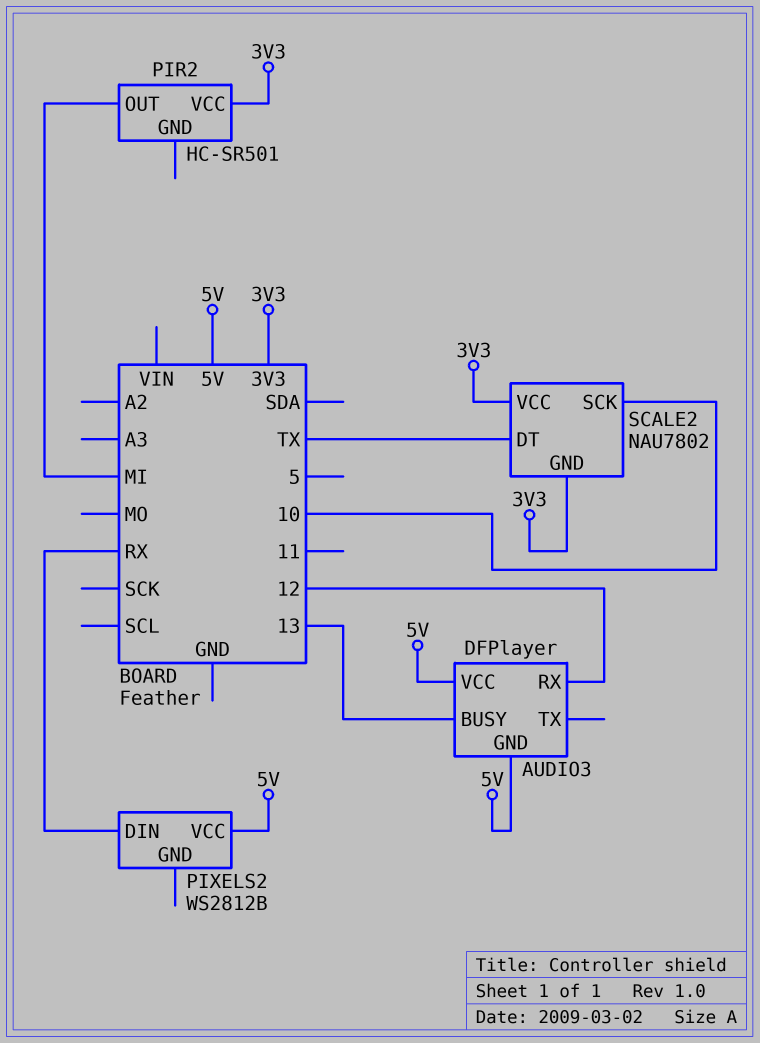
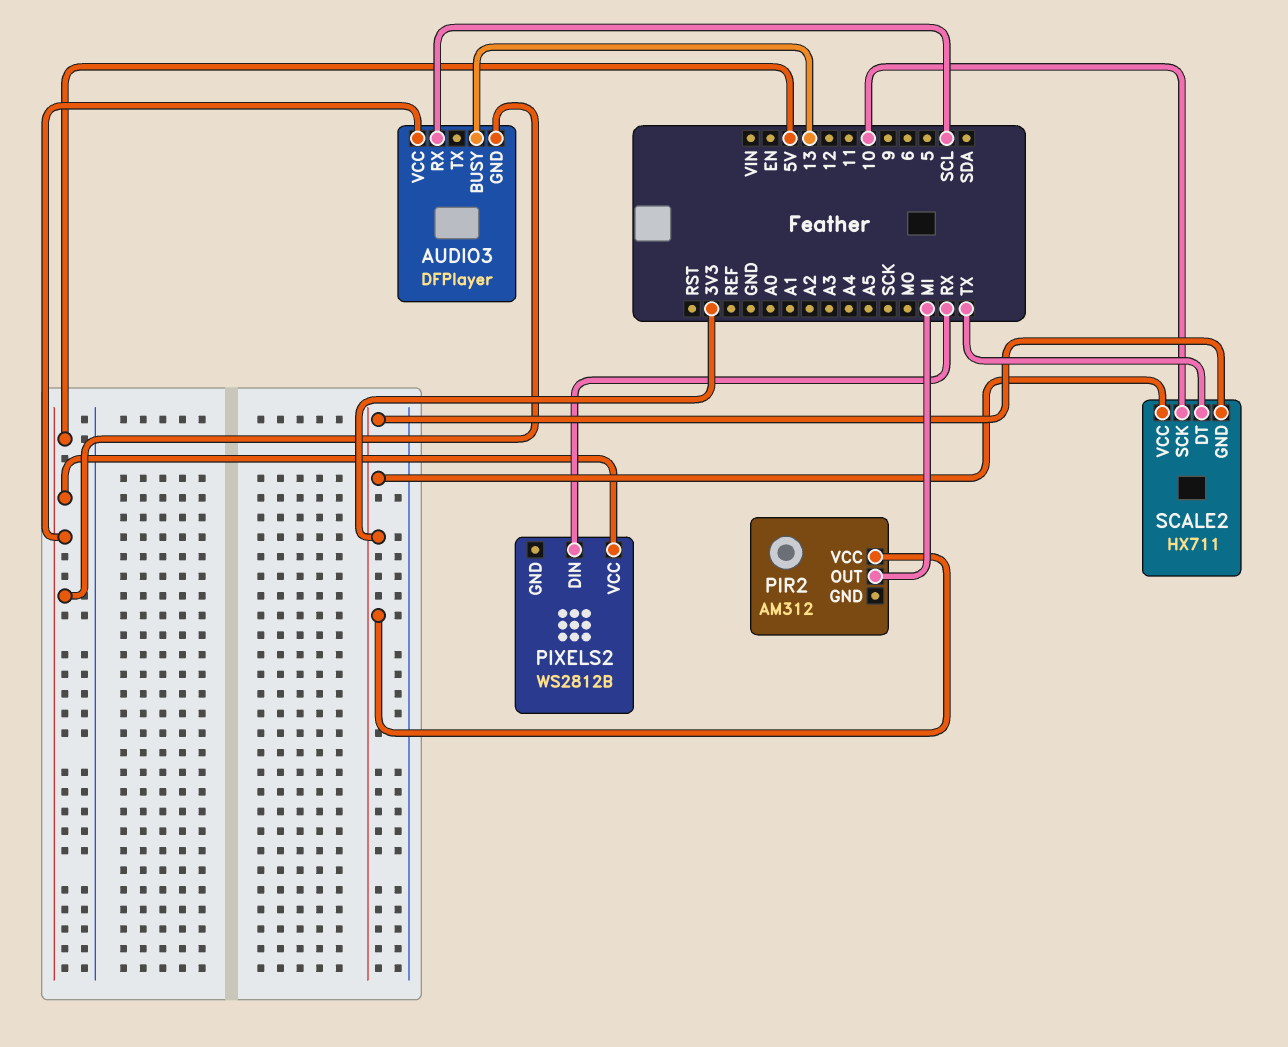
AUDIO3 pin RX: 12 -> SCL
PIR2: HC-SR501 -> AM312
SCALE2: NAU7802 -> HX711

